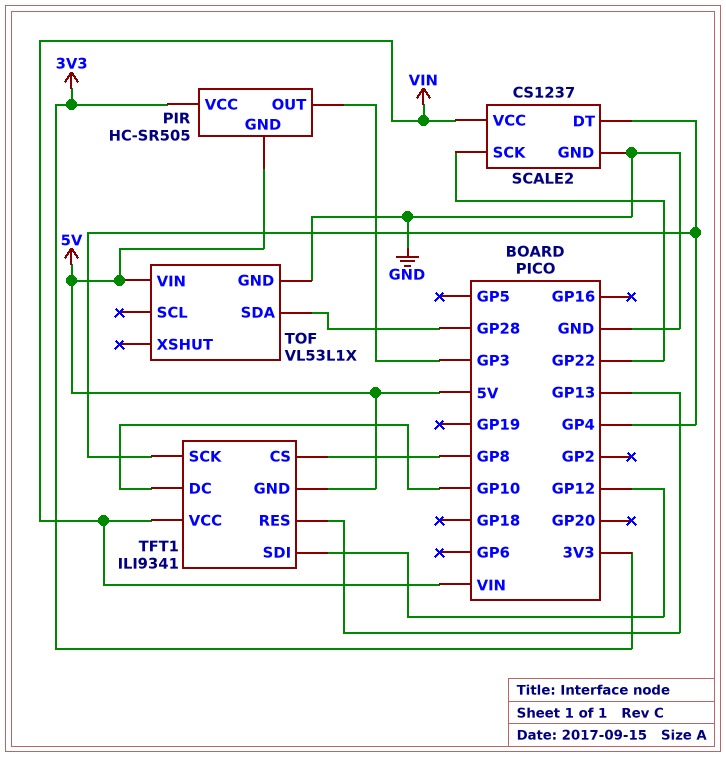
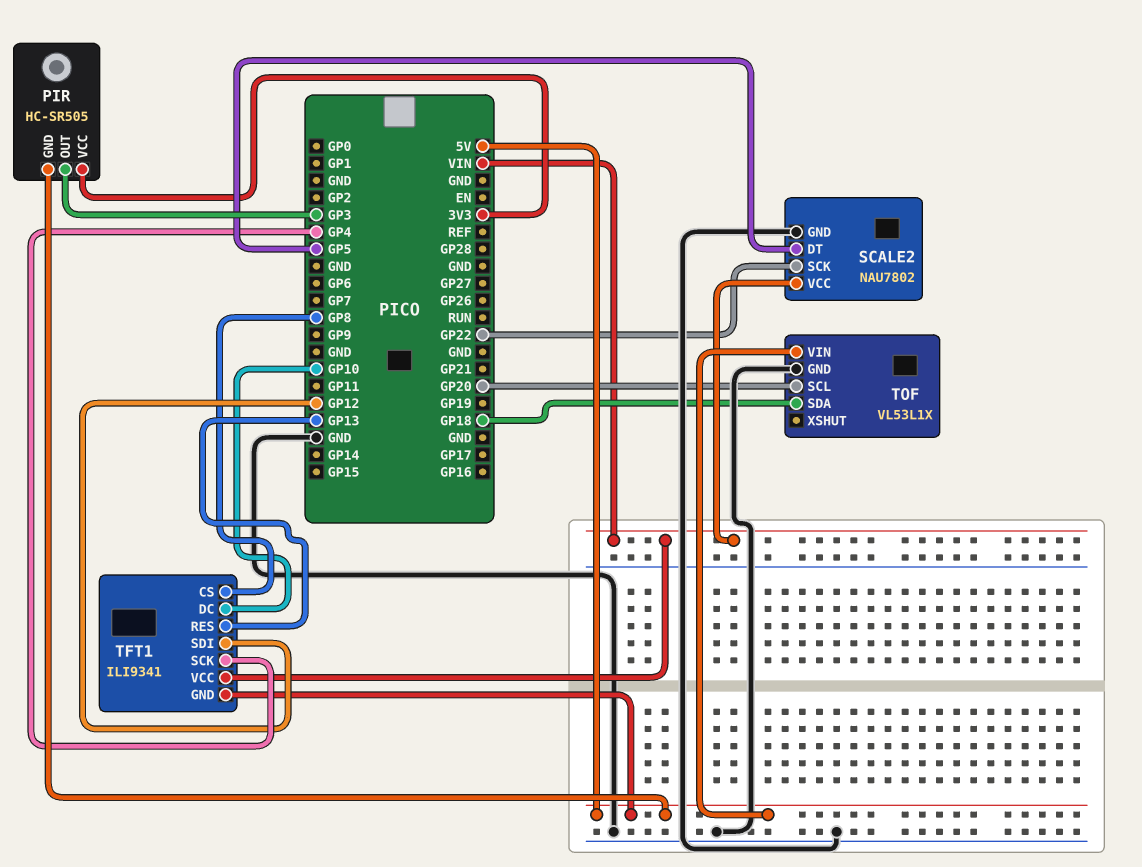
SCALE2: CS1237 -> NAU7802
SCALE2 pin DT: GP4 -> GP5
TOF pin SCL: none -> GP20
TOF pin SDA: GP28 -> GP18

